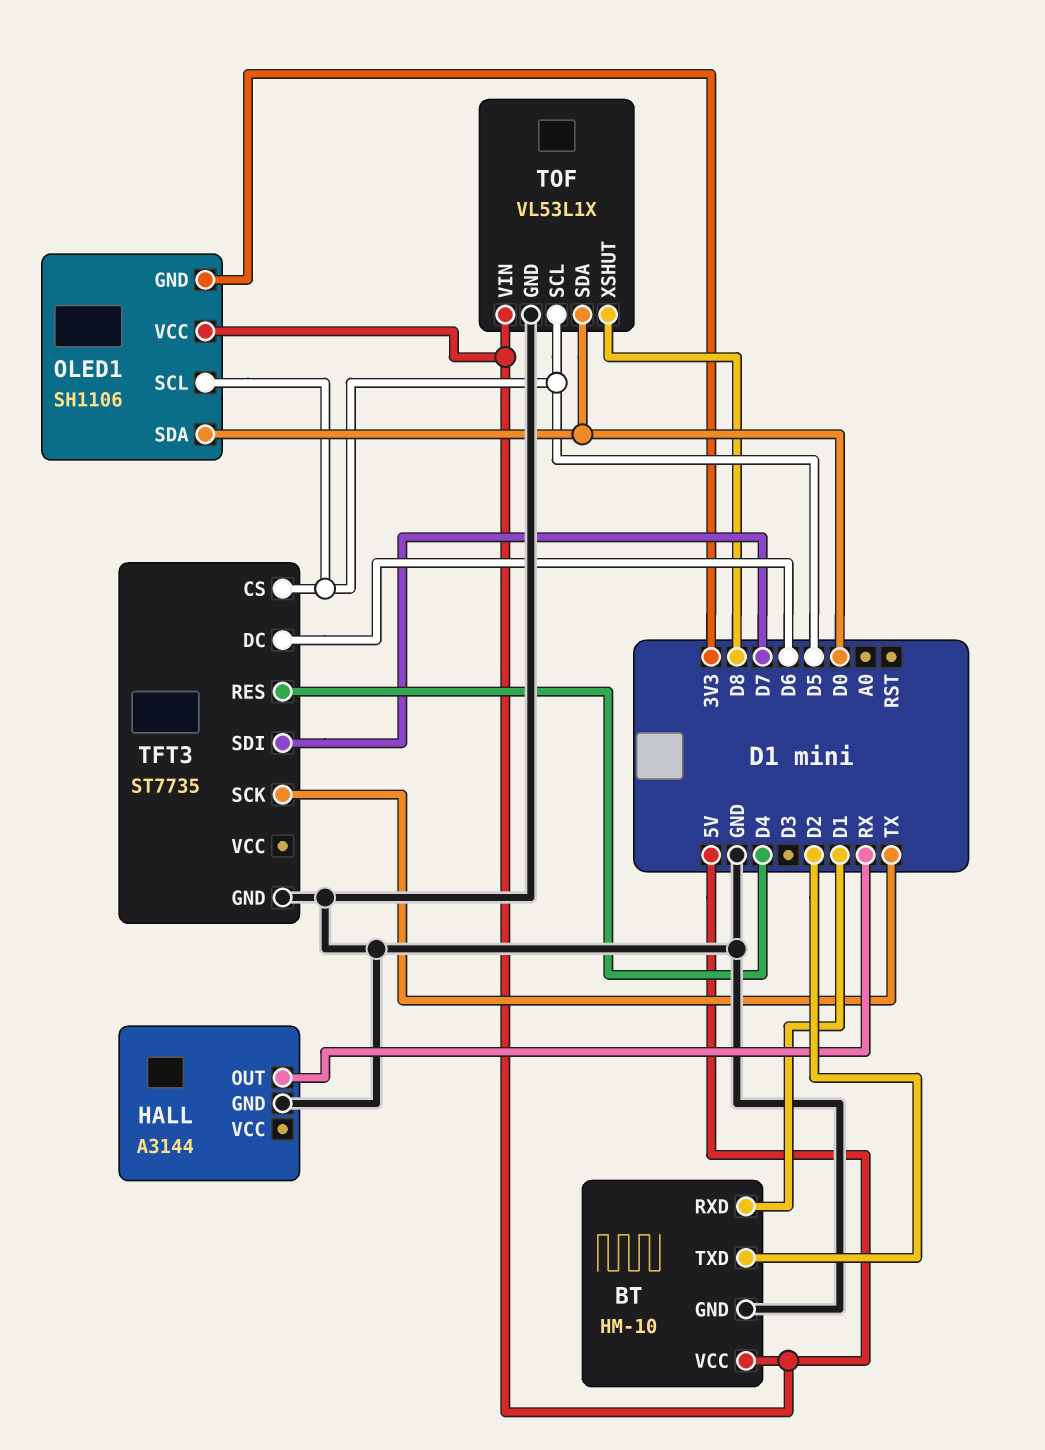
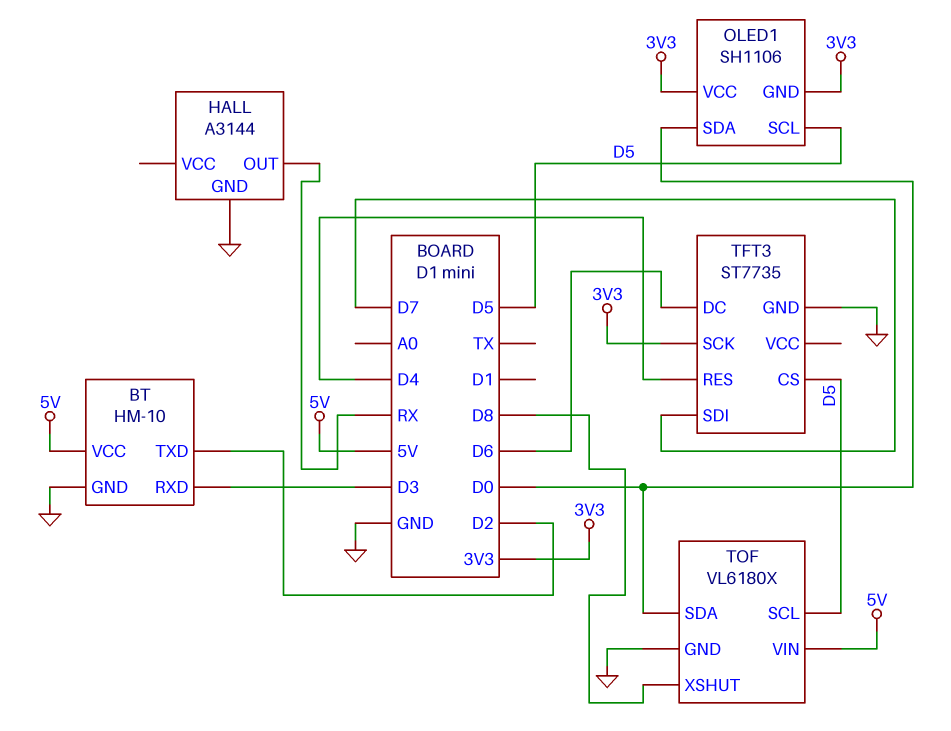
BT pin RXD: D1 -> D3
OLED1 pin VCC: 5V -> 3V3
TFT3 pin SCK: TX -> 3V3
TOF: VL53L1X -> VL6180X

